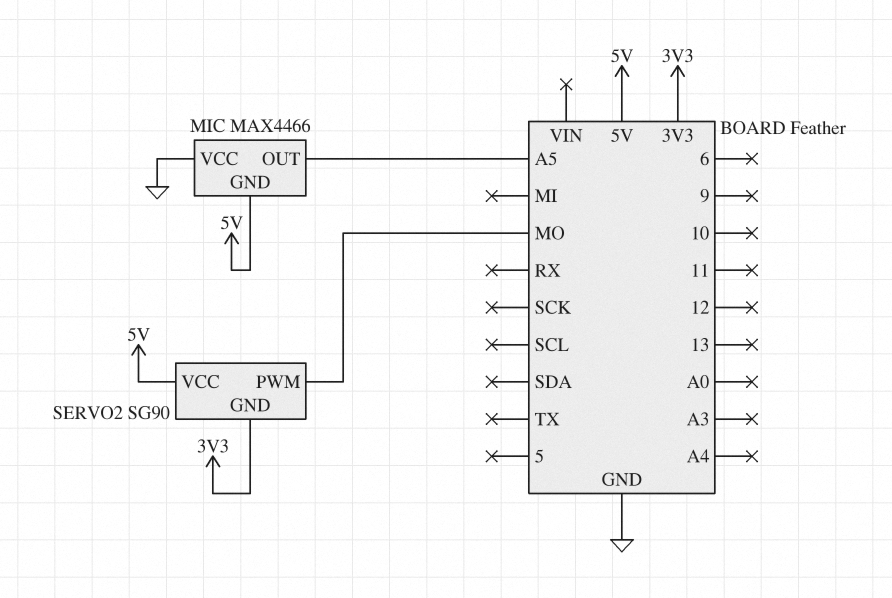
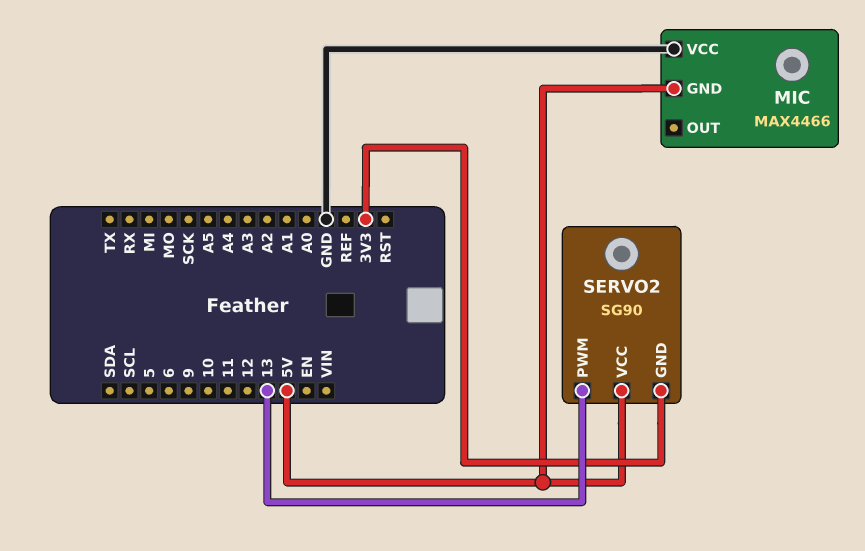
MIC pin OUT: A5 -> none
SERVO2 pin PWM: MO -> 13

